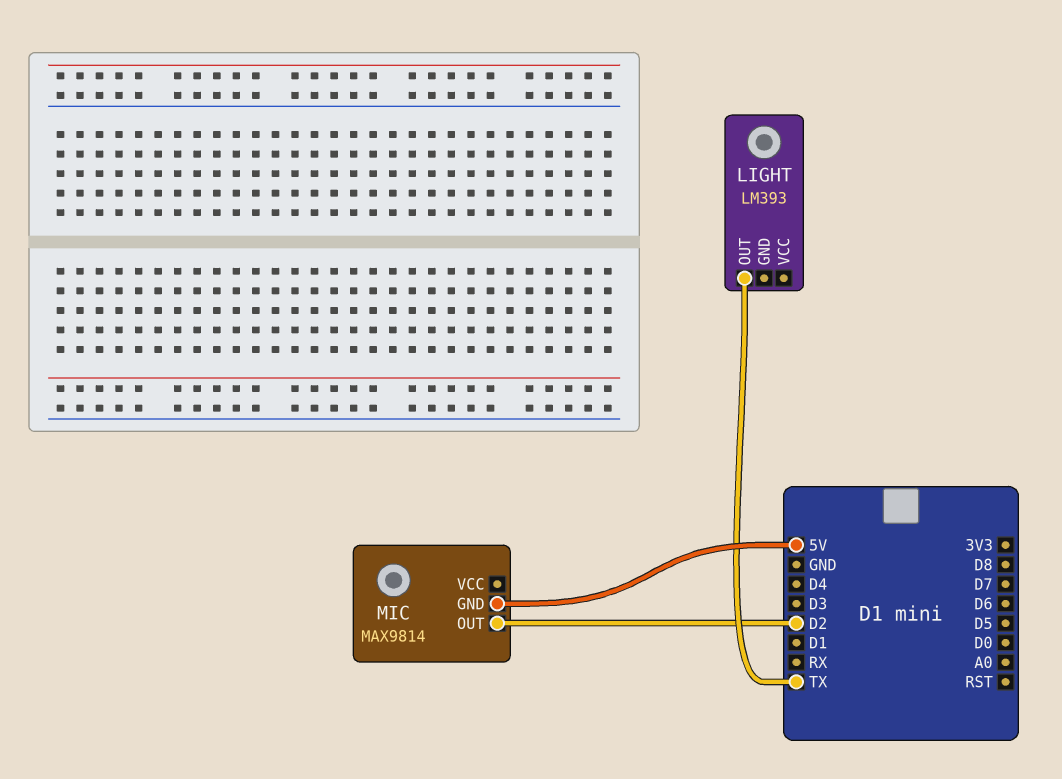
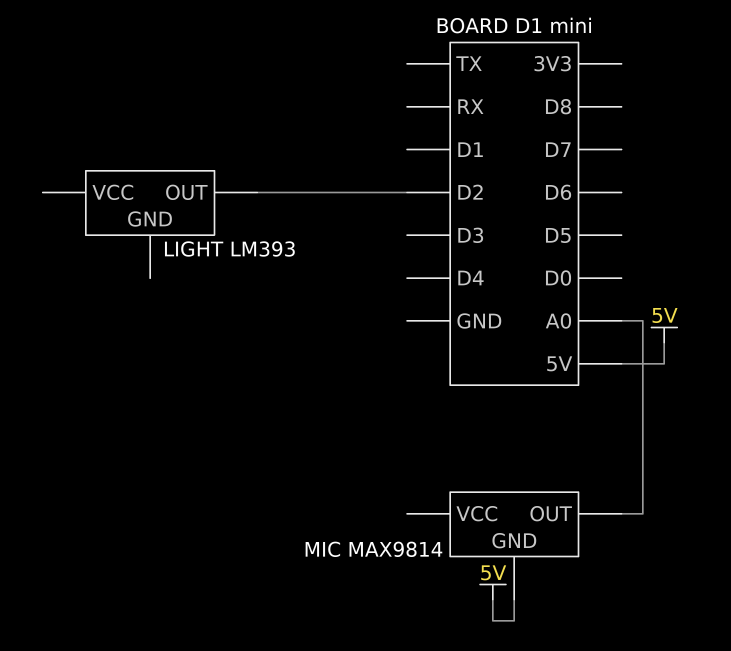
LIGHT pin OUT: TX -> D2
MIC pin OUT: D2 -> A0

